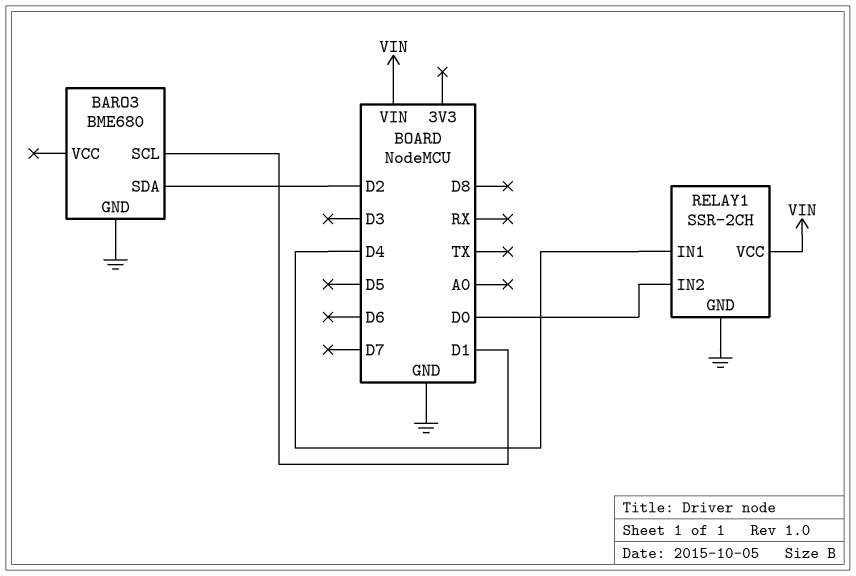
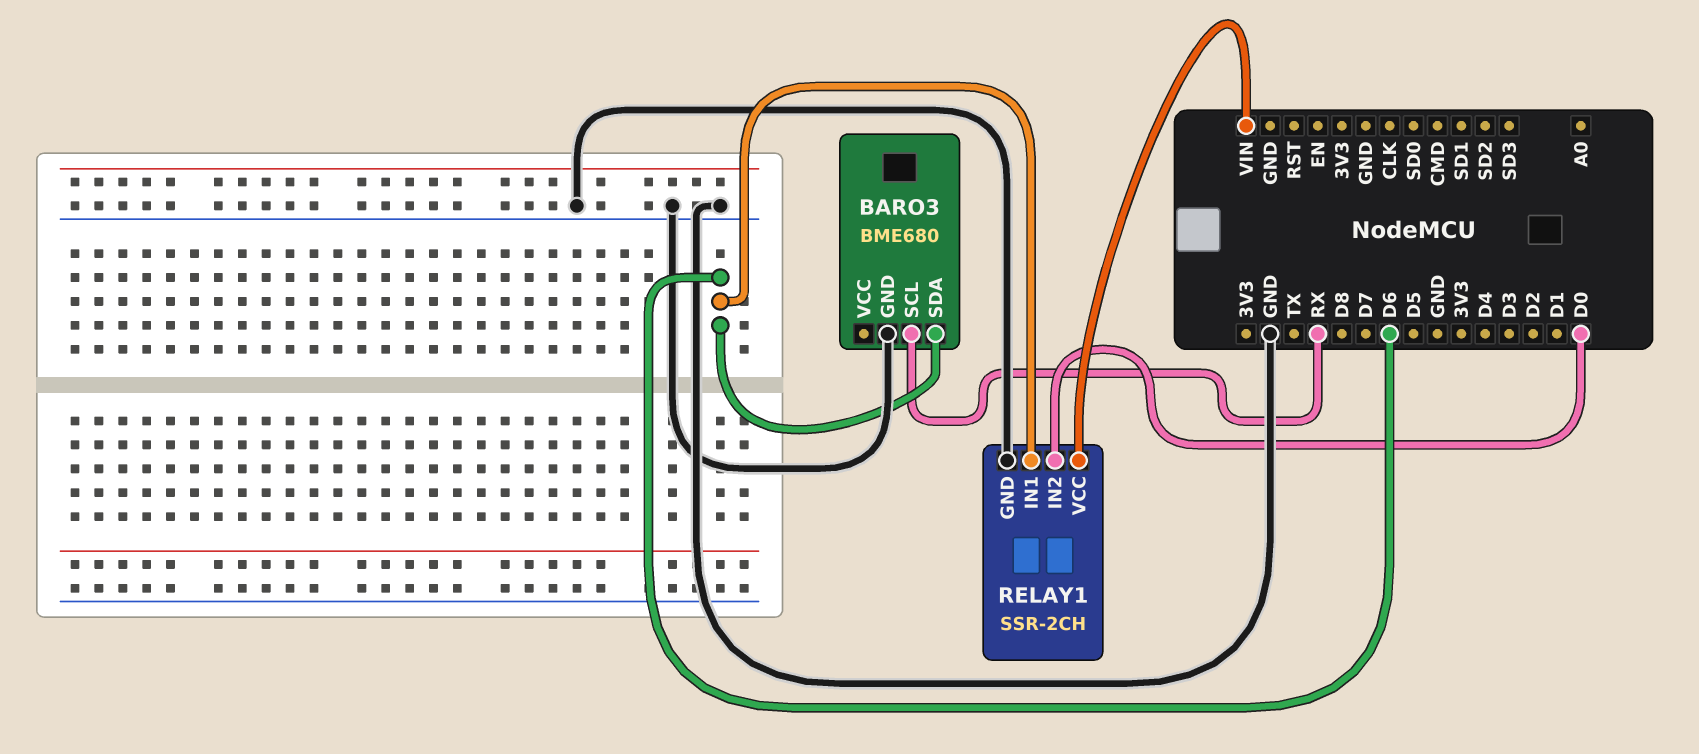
BARO3 pin SCL: D1 -> RX
BARO3 pin SDA: D2 -> D6
RELAY1 pin IN1: D4 -> D6

